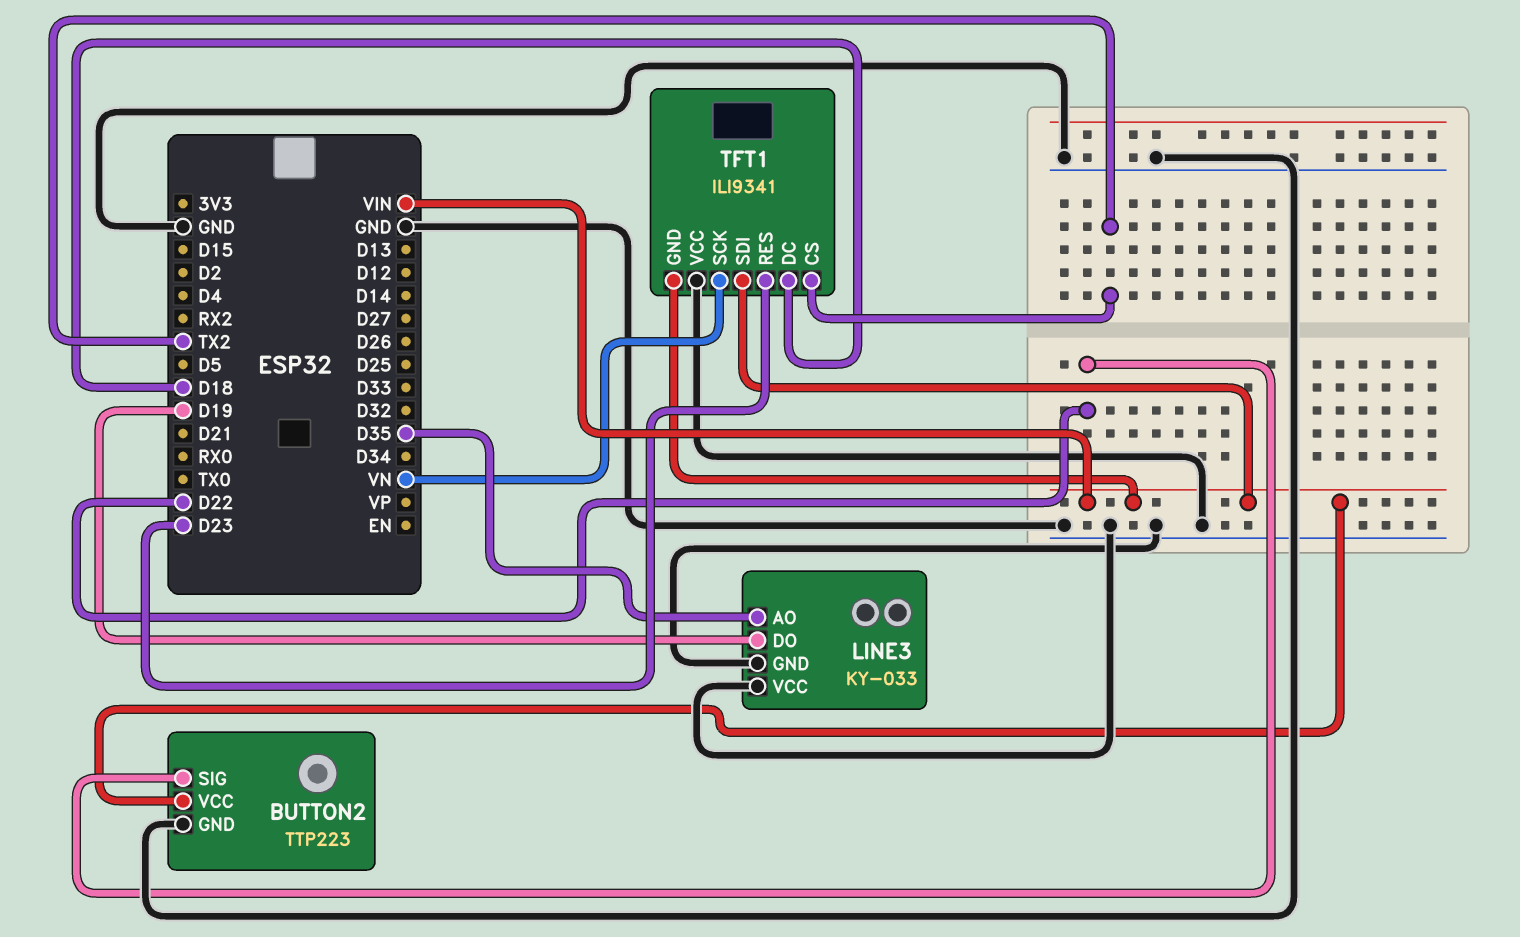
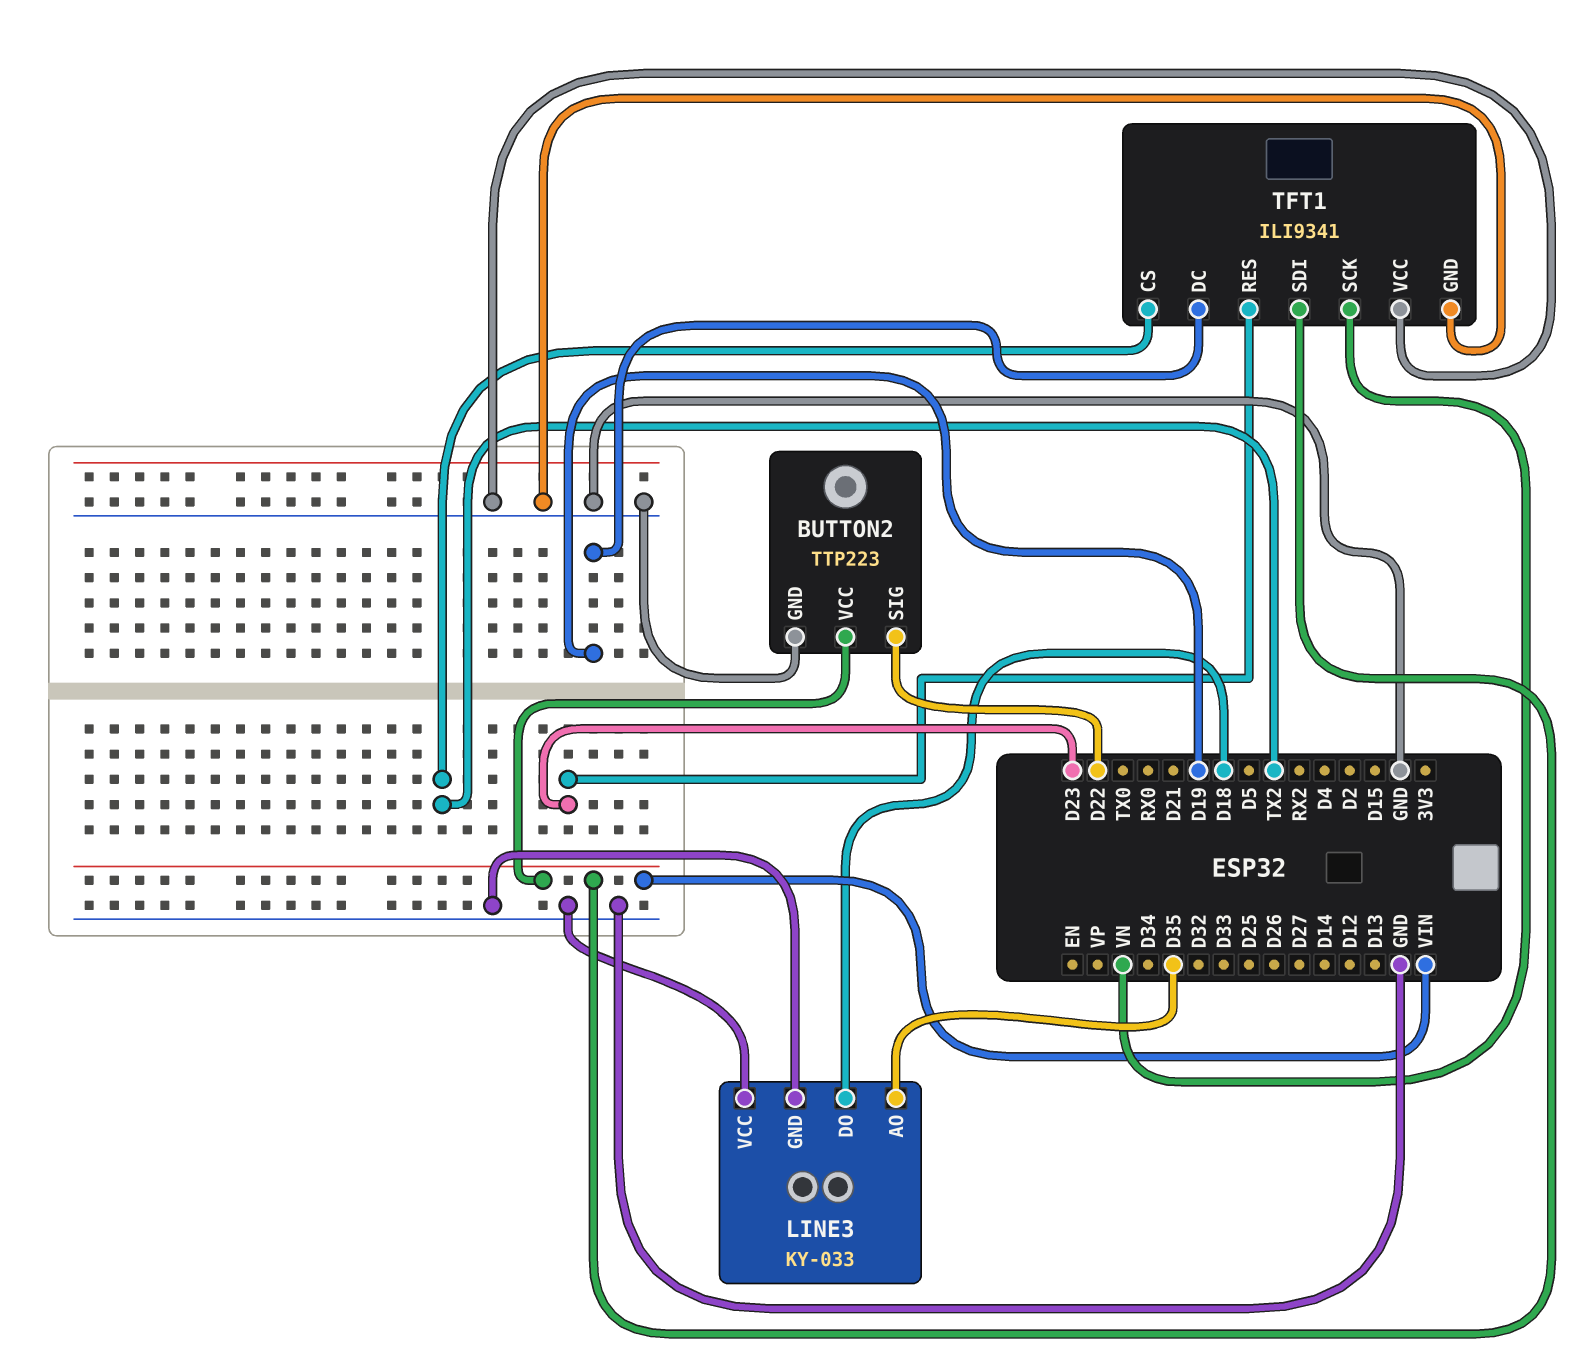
LINE3 pin DO: D19 -> D18
TFT1 pin DC: D18 -> D19
TFT1 pin GND: VIN -> GND

